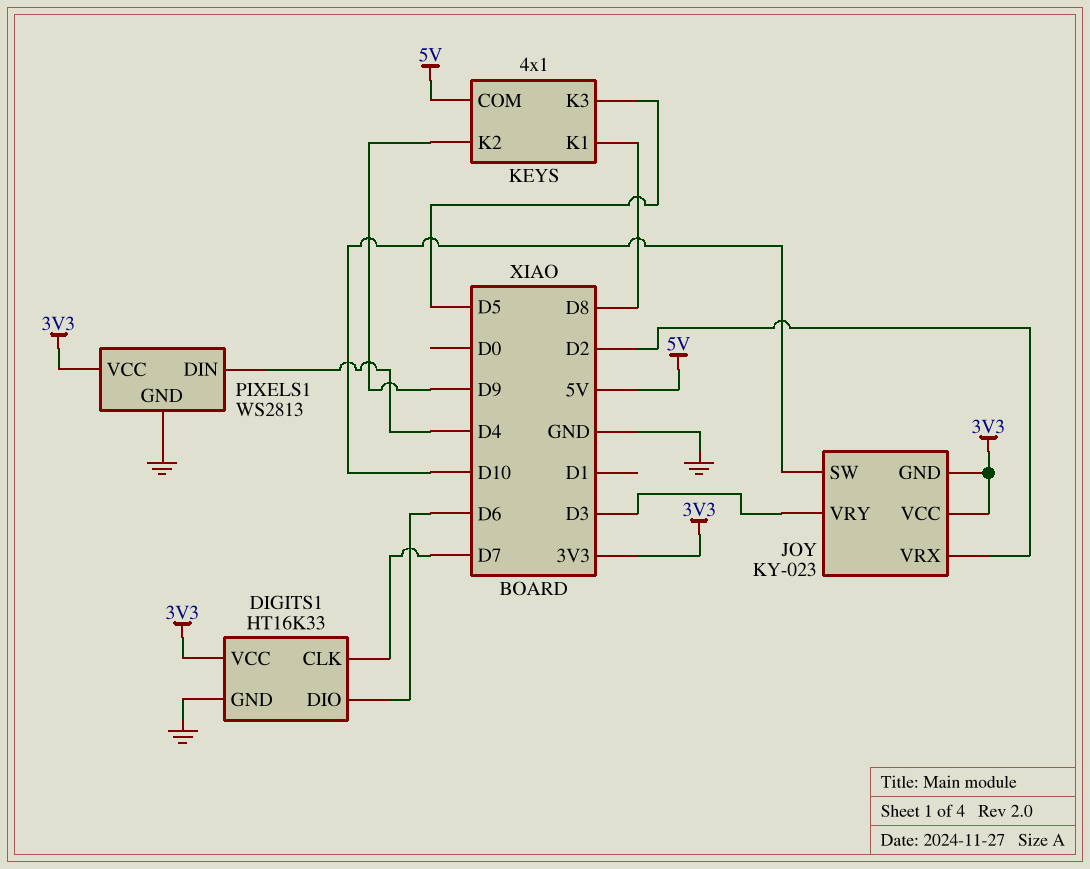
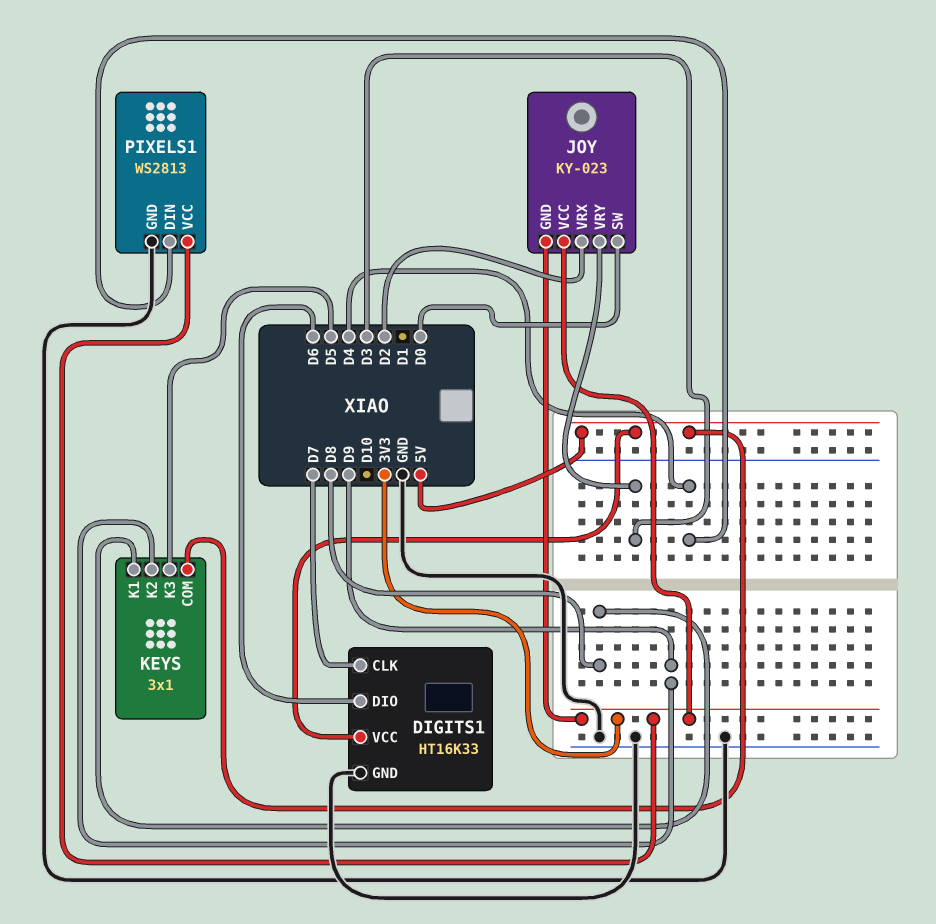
DIGITS1 pin VCC: 3V3 -> 5V
JOY pin SW: D10 -> D0
KEYS: 4x1 -> 3x1

